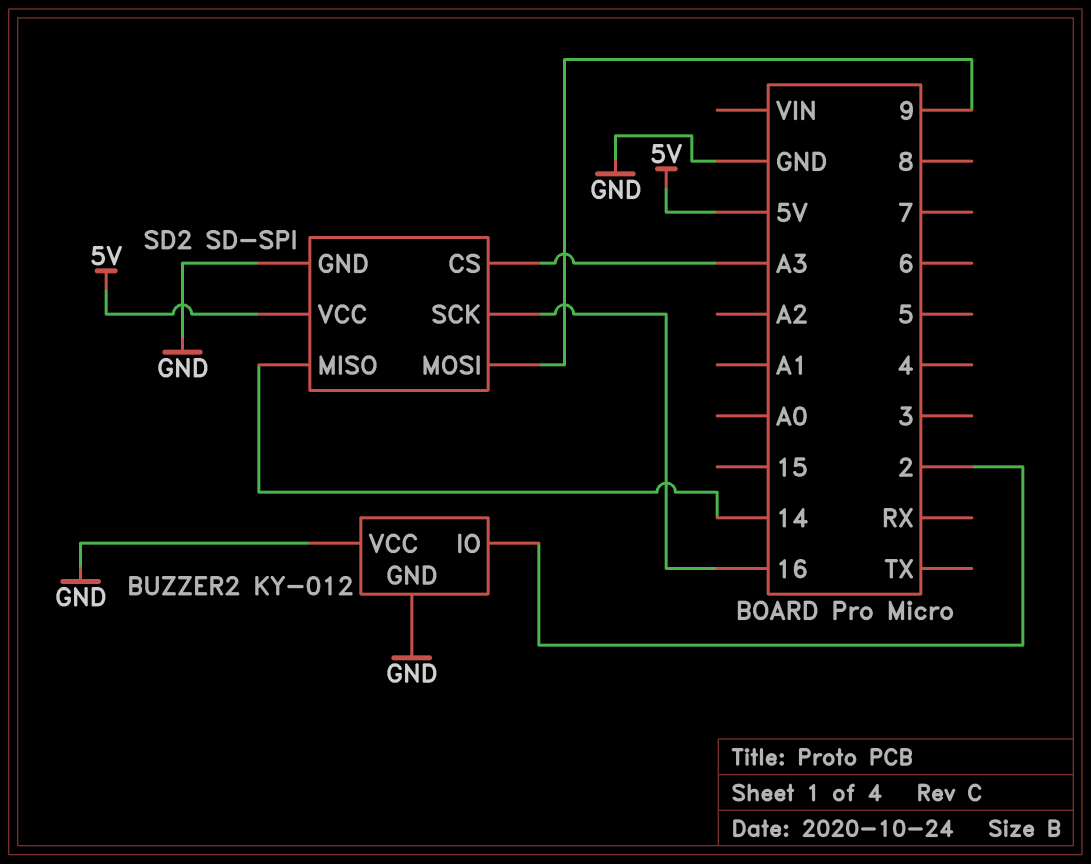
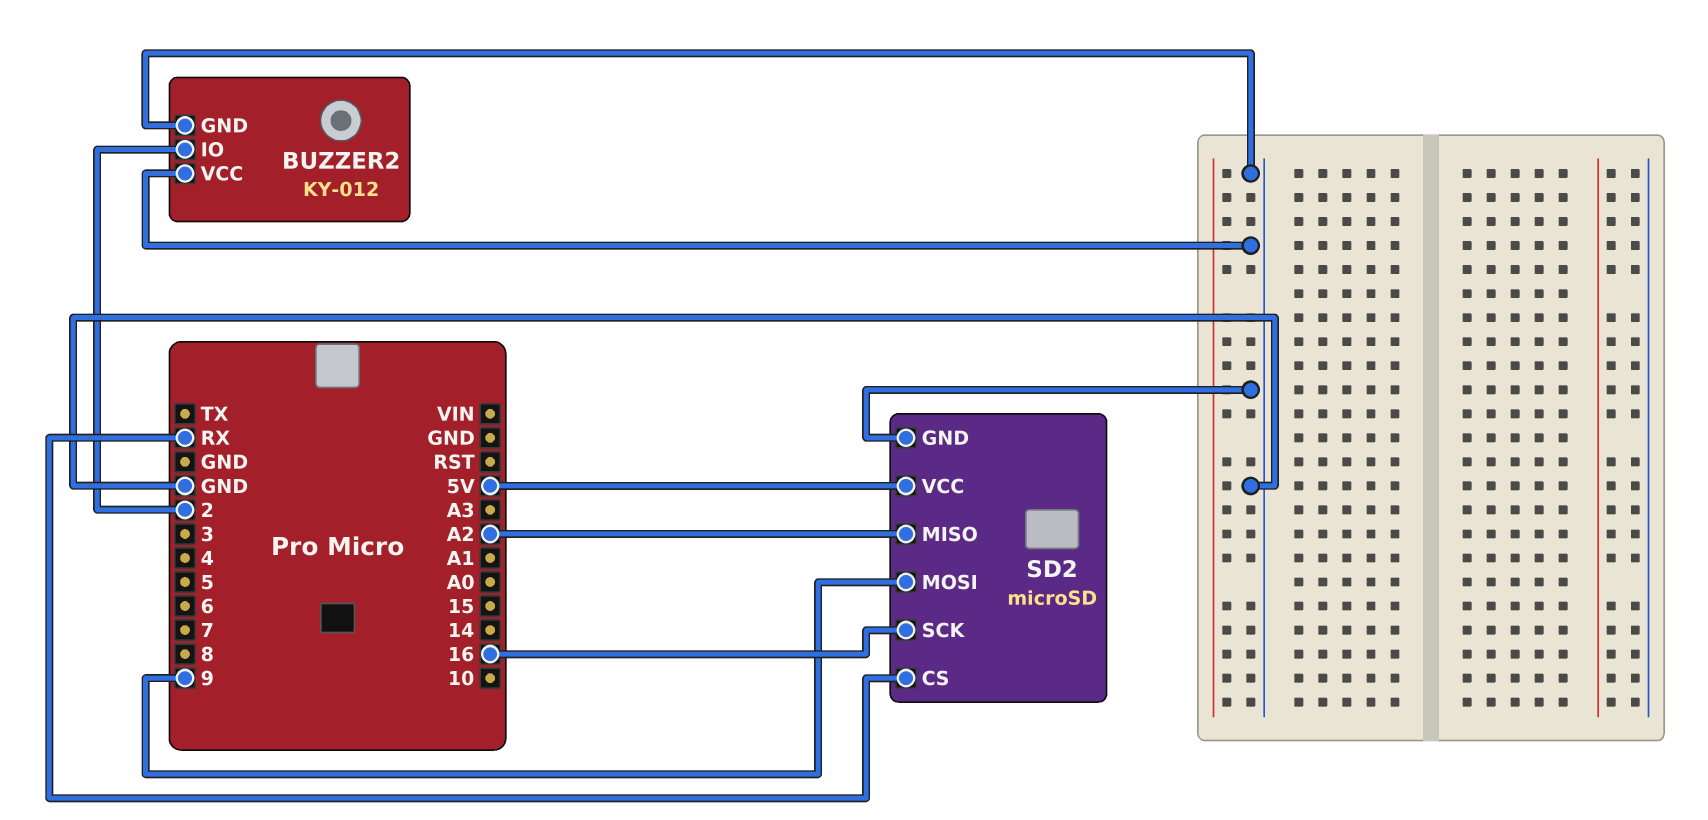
SD2: SD-SPI -> microSD
SD2 pin CS: A3 -> RX
SD2 pin MISO: 14 -> A2

